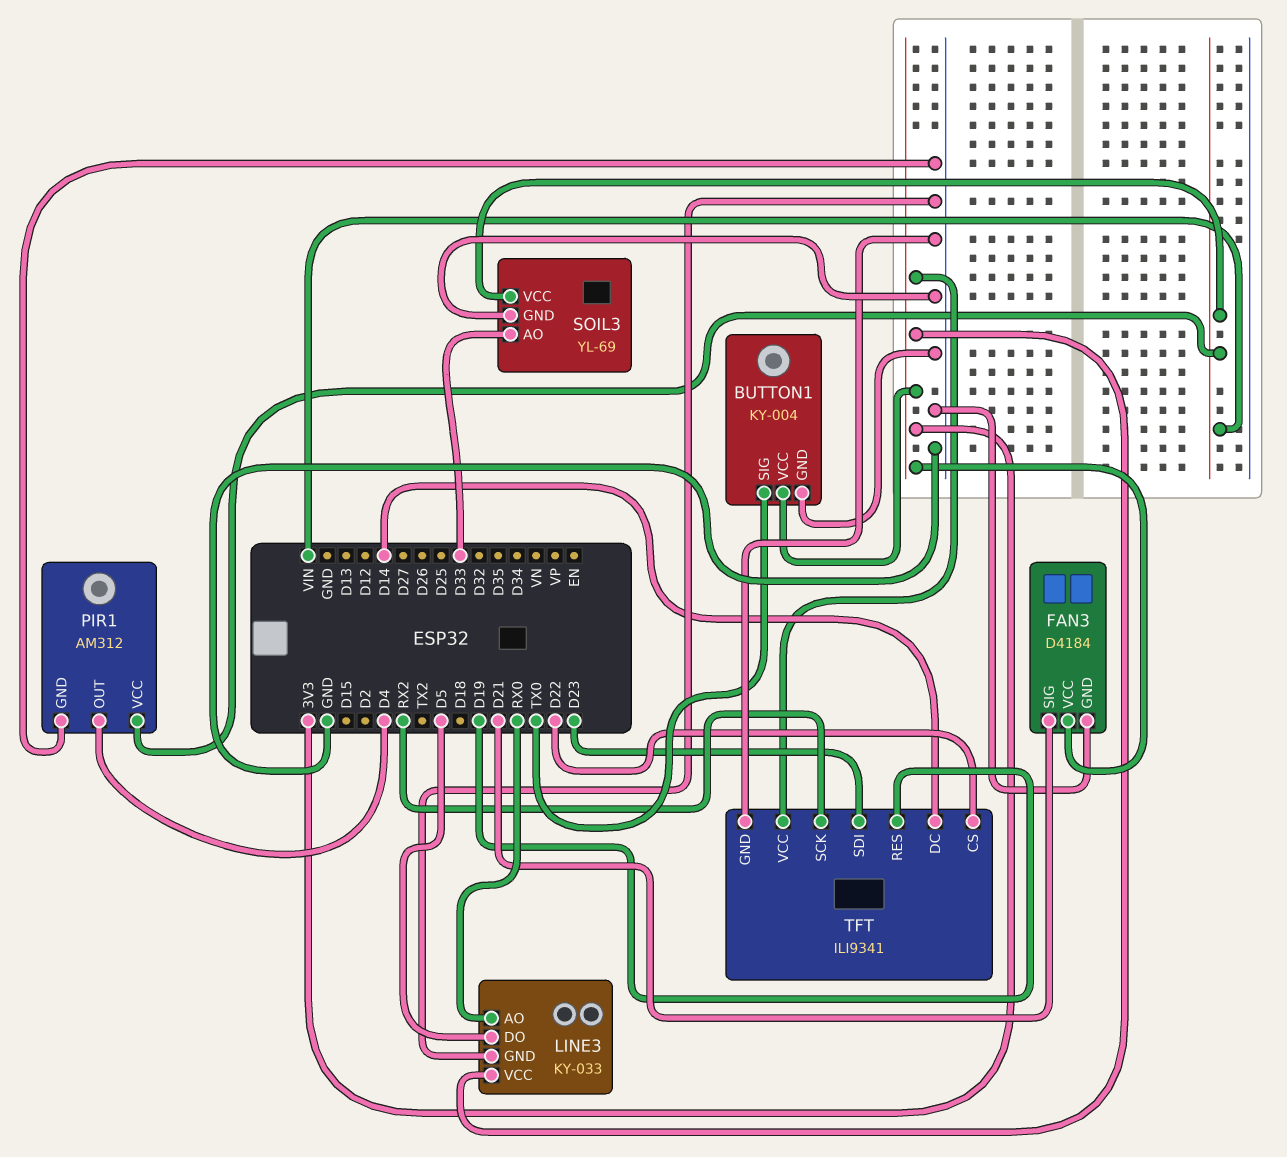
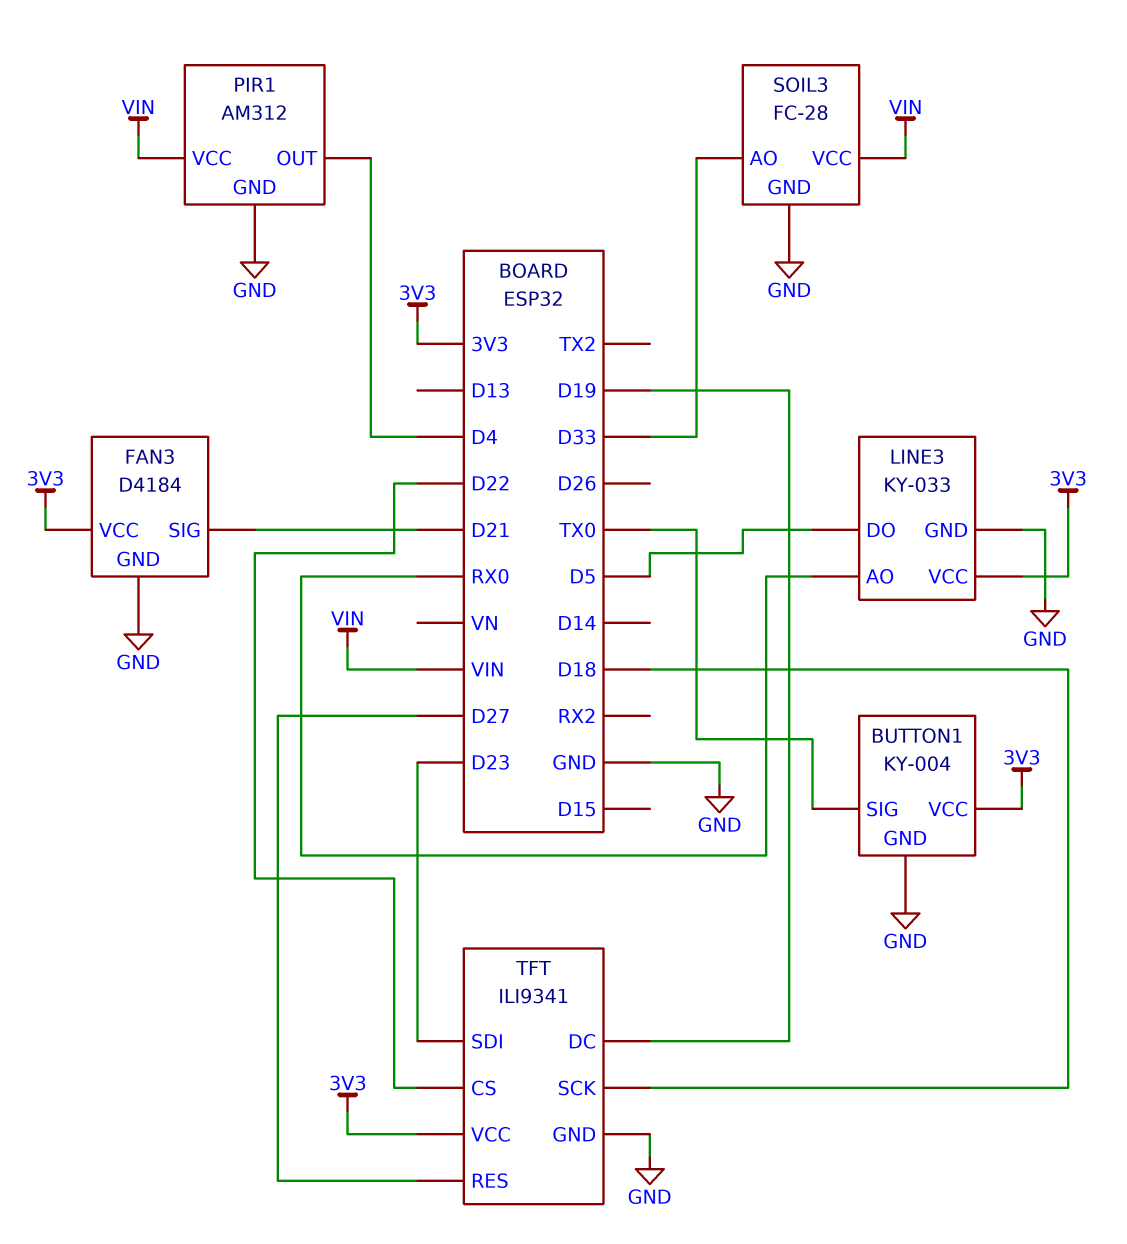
SOIL3: YL-69 -> FC-28
TFT pin DC: D14 -> D19
TFT pin RES: D19 -> D27
TFT pin SCK: RX2 -> D18

